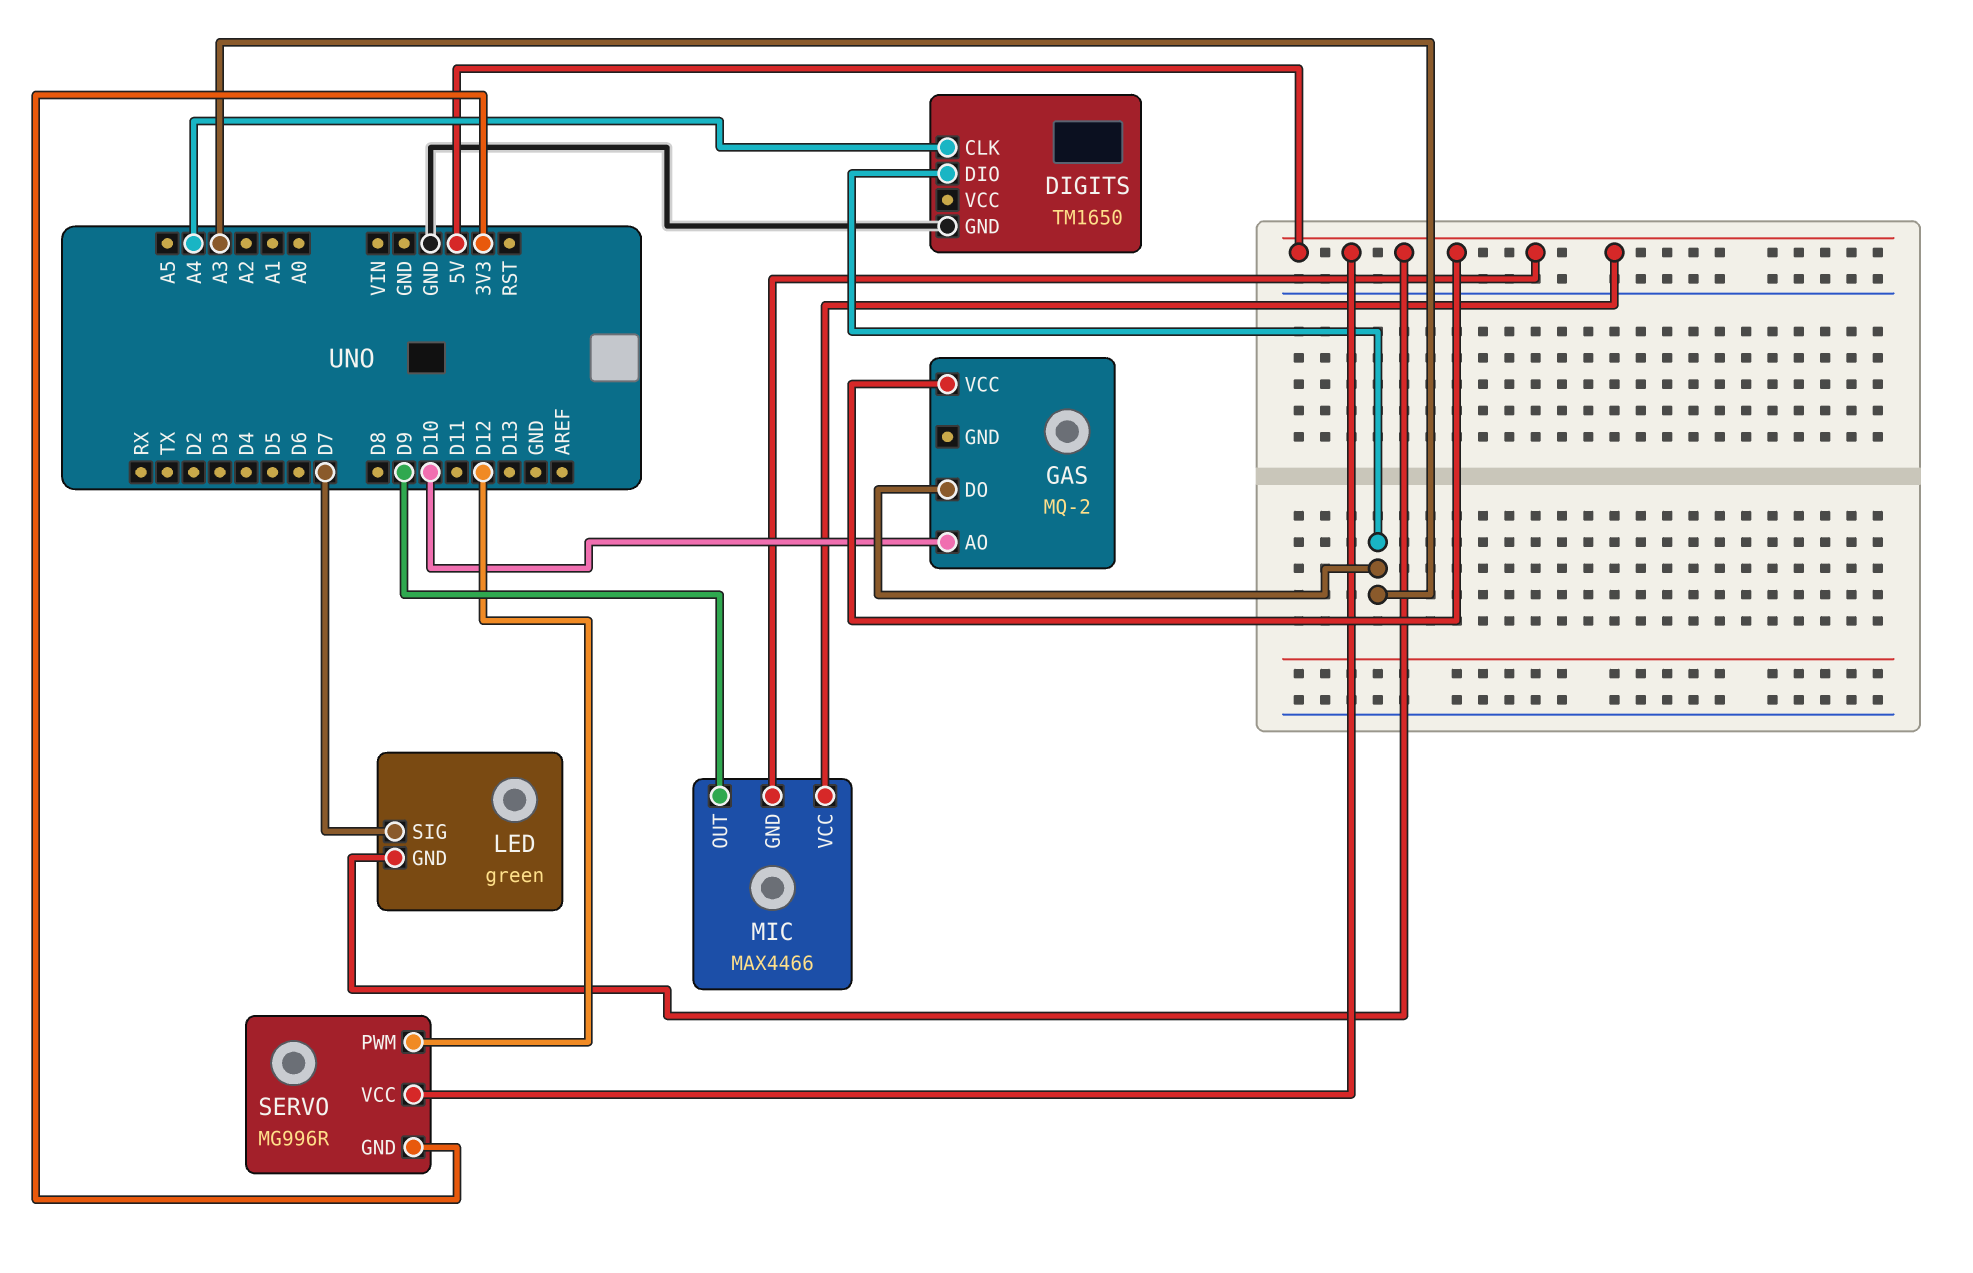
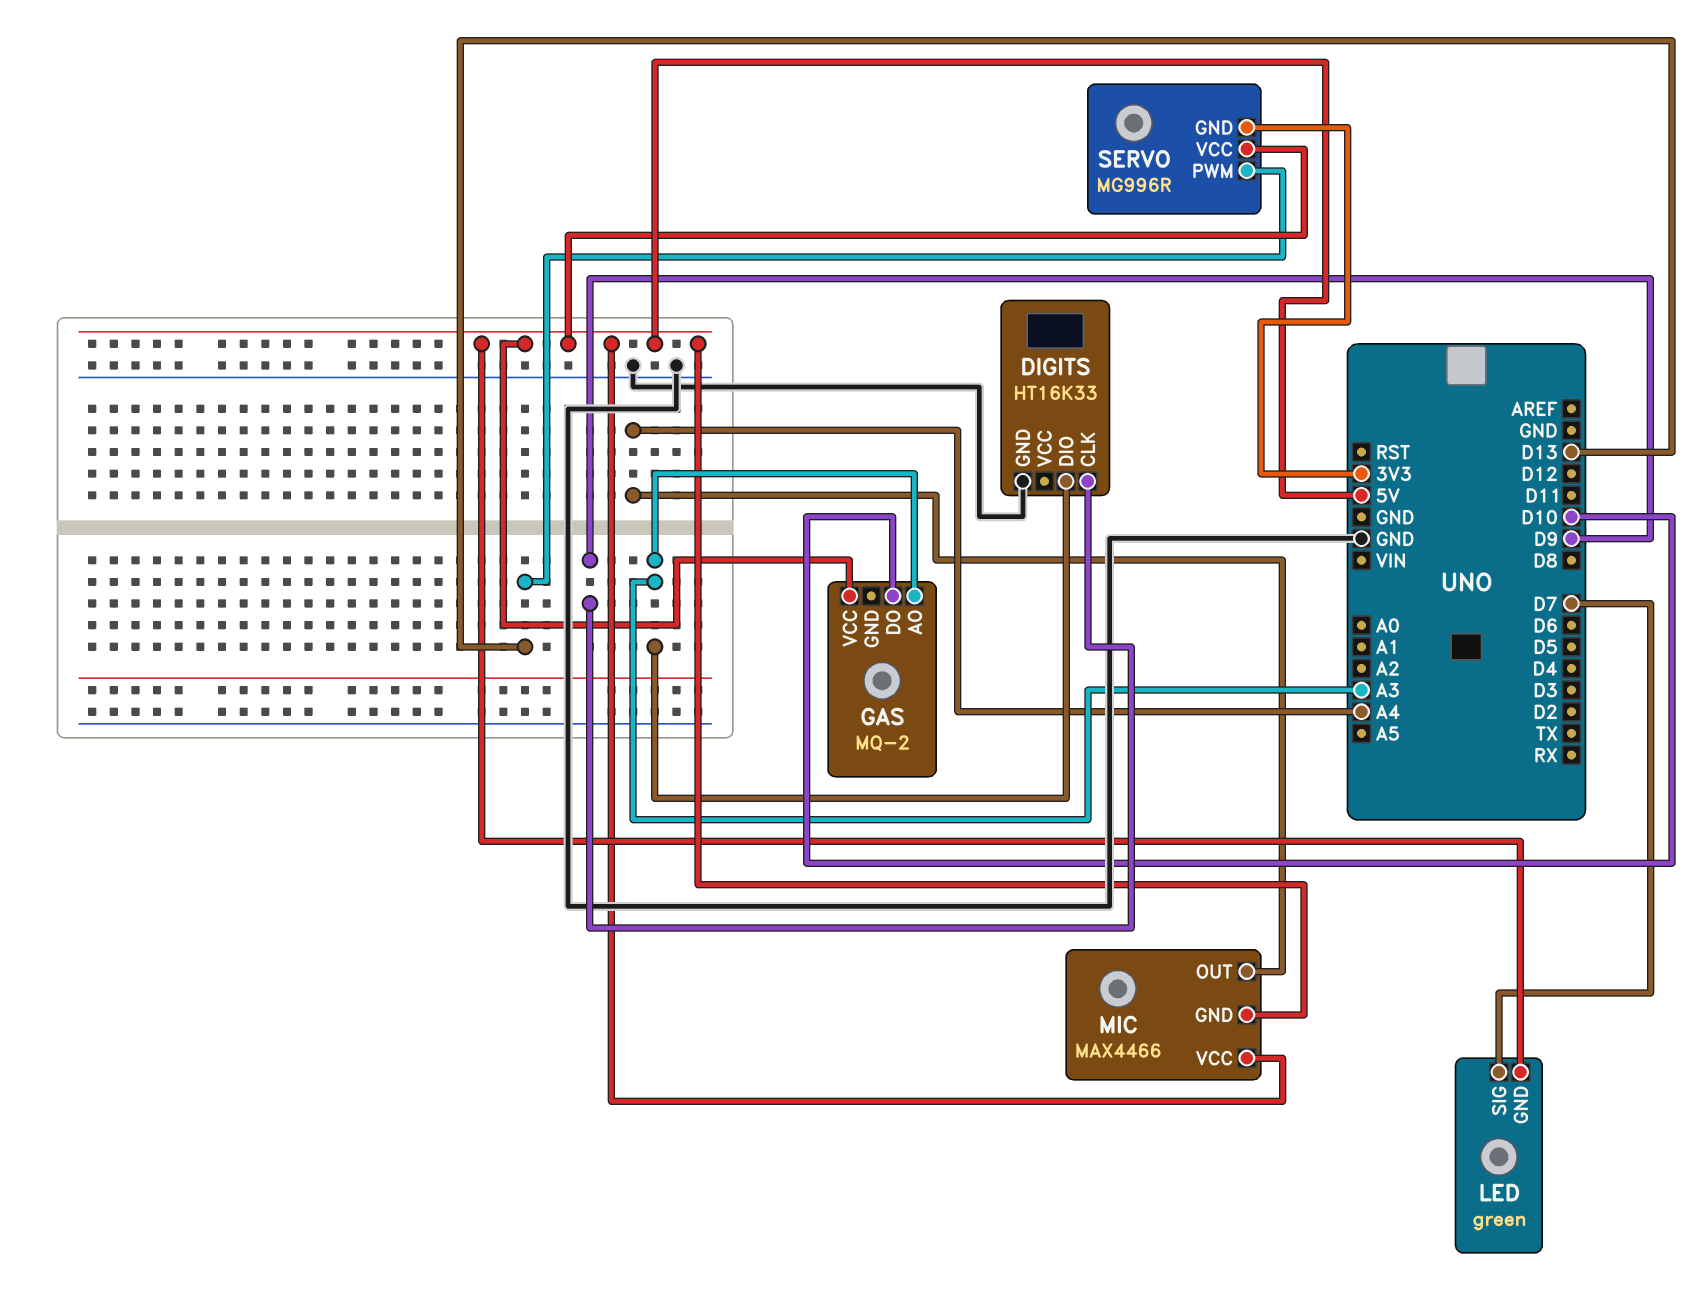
DIGITS: TM1650 -> HT16K33
DIGITS pin CLK: A4 -> D9
GAS pin AO: D10 -> A3
GAS pin DO: A3 -> D10
MIC pin OUT: D9 -> A4
SERVO pin PWM: D12 -> D13

